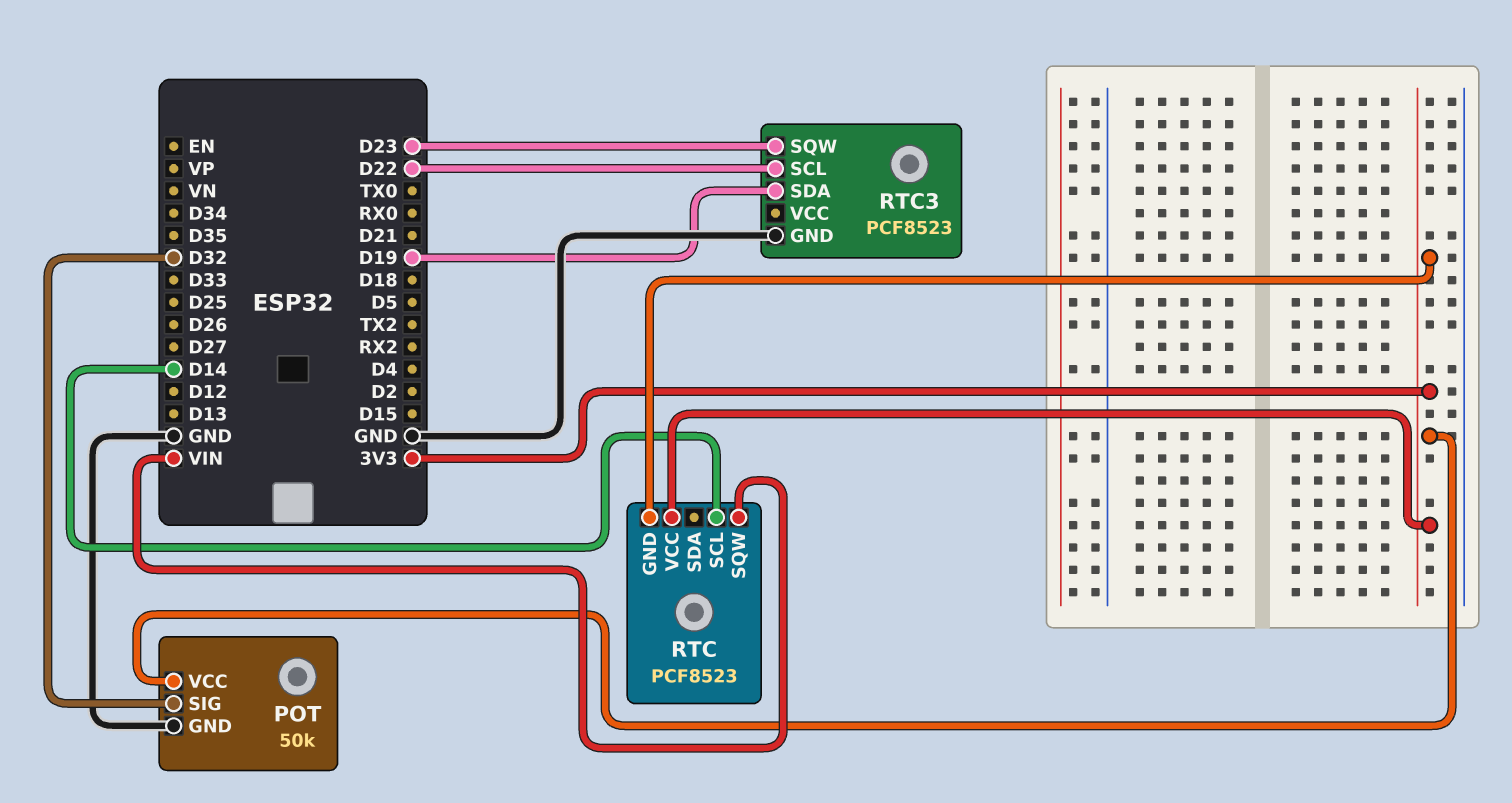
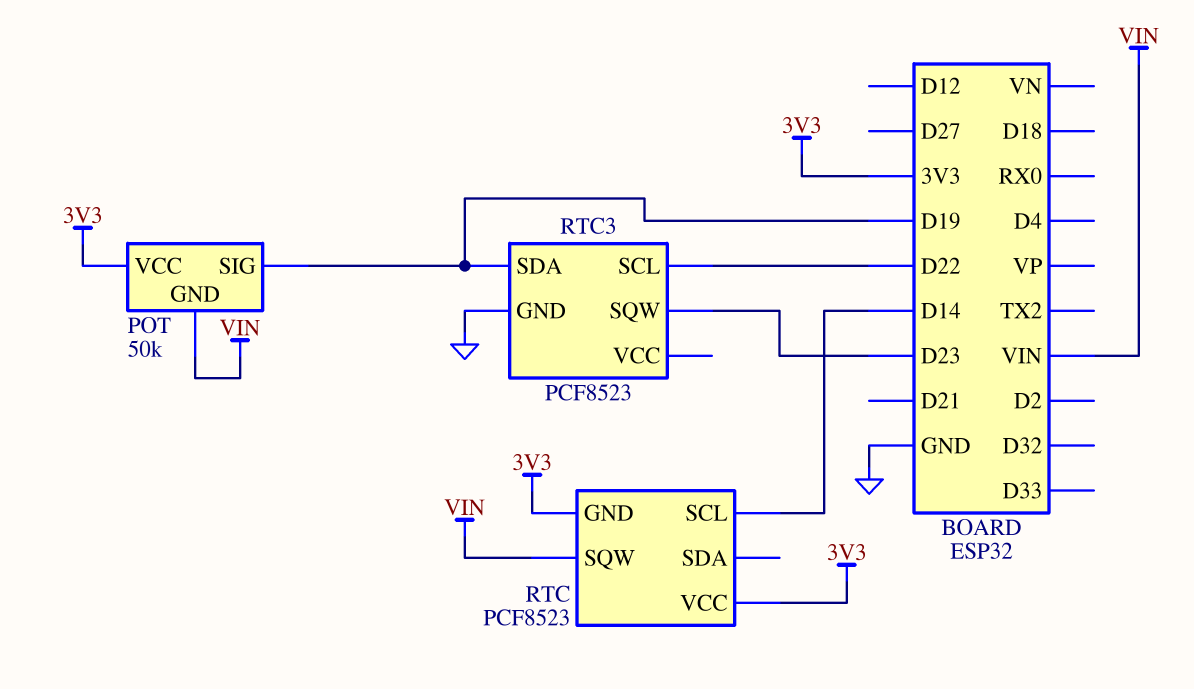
POT pin GND: GND -> VIN
POT pin SIG: D32 -> D19

